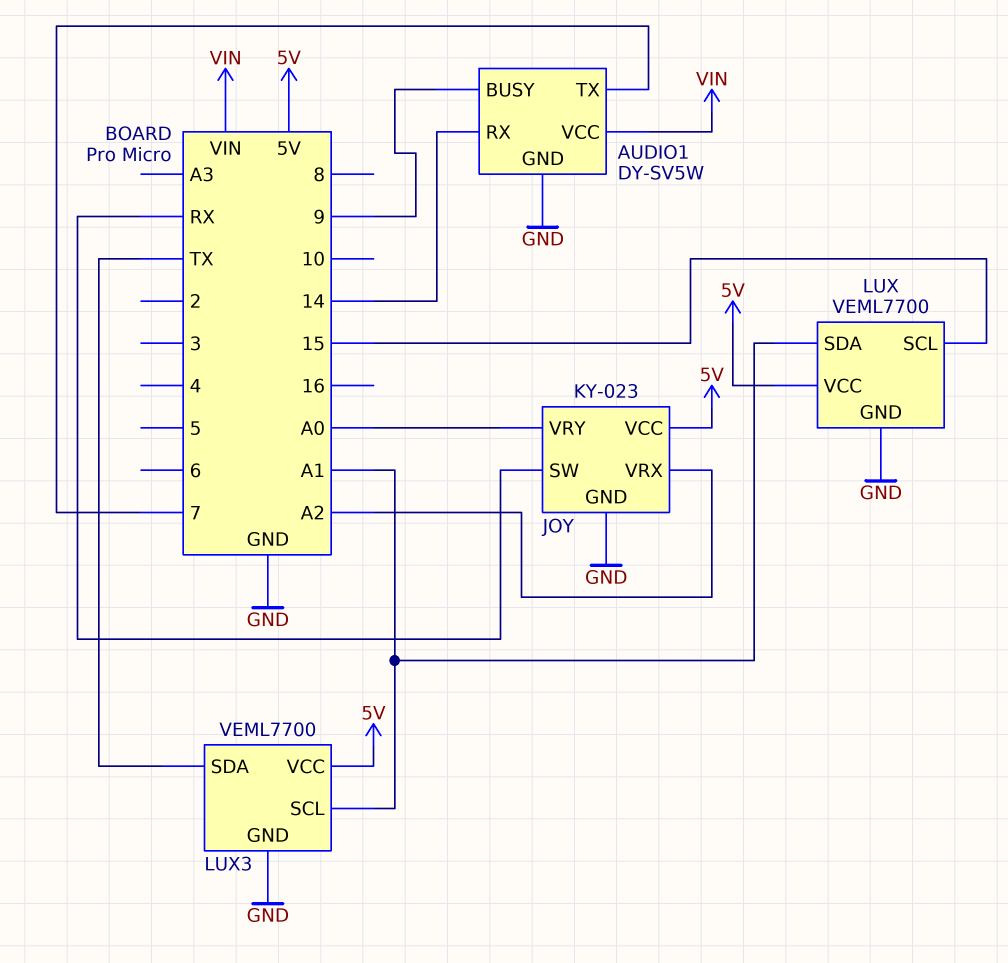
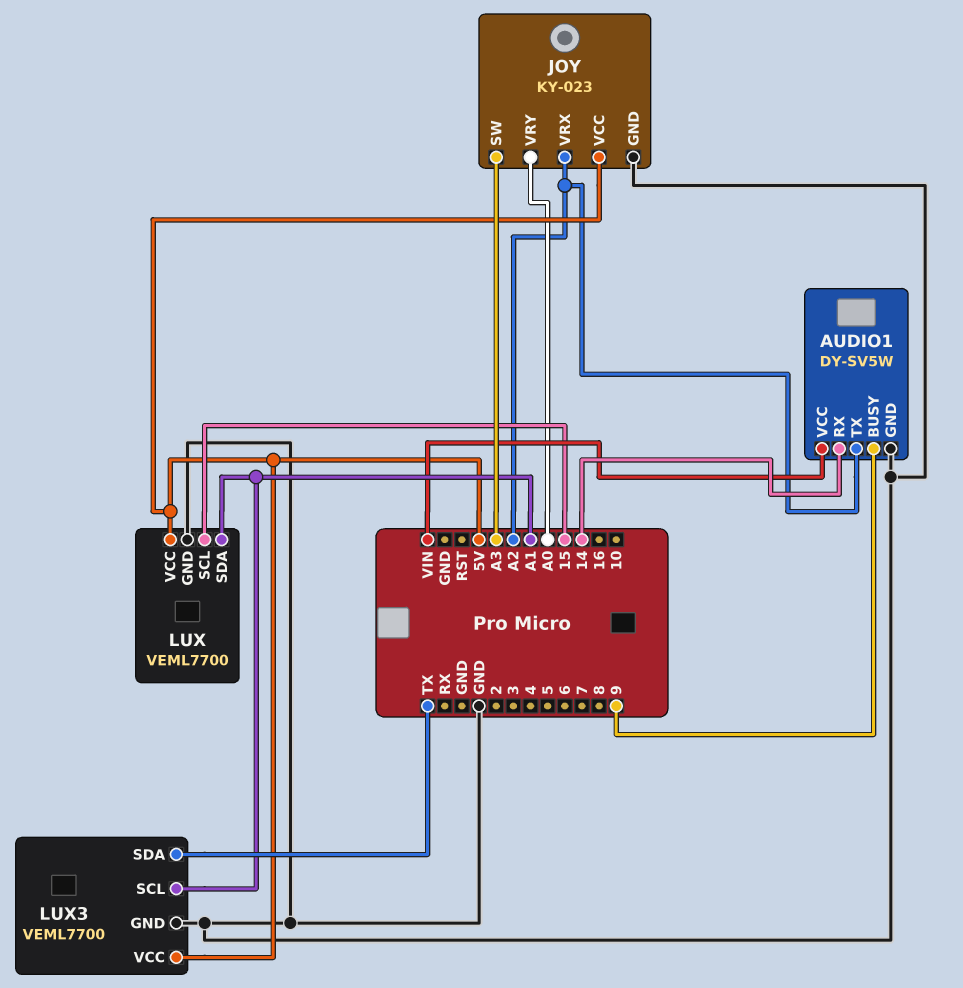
AUDIO1 pin TX: 7 -> A2
JOY pin SW: RX -> A3

